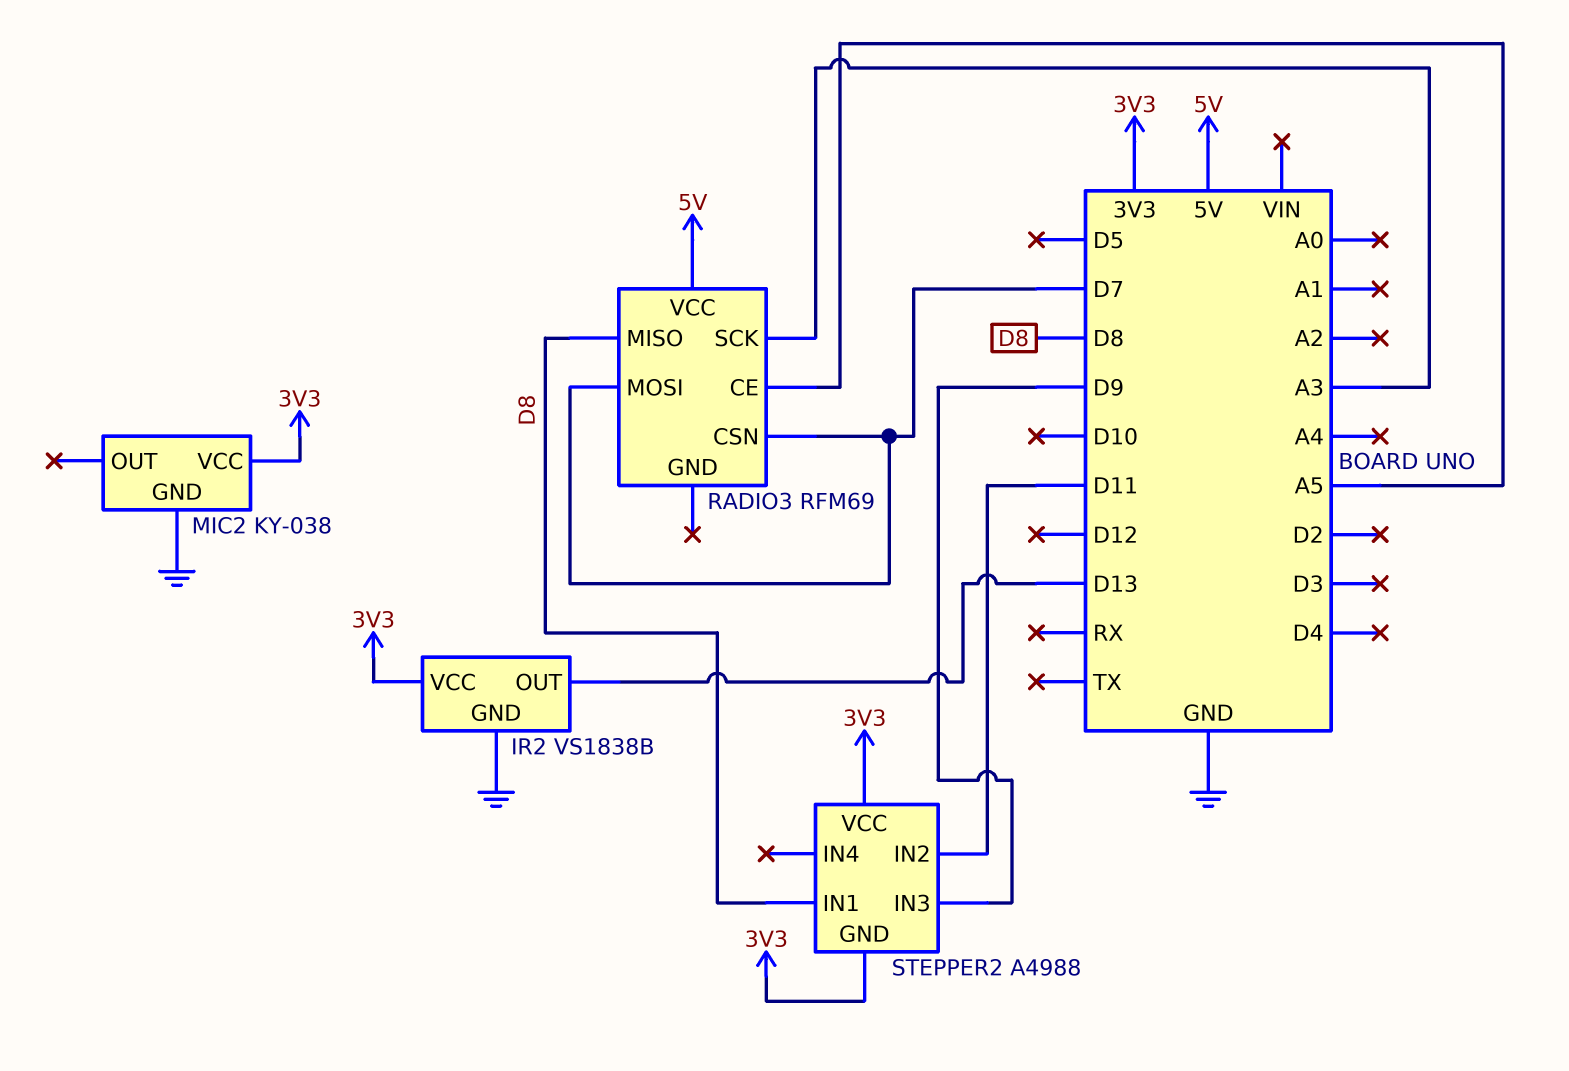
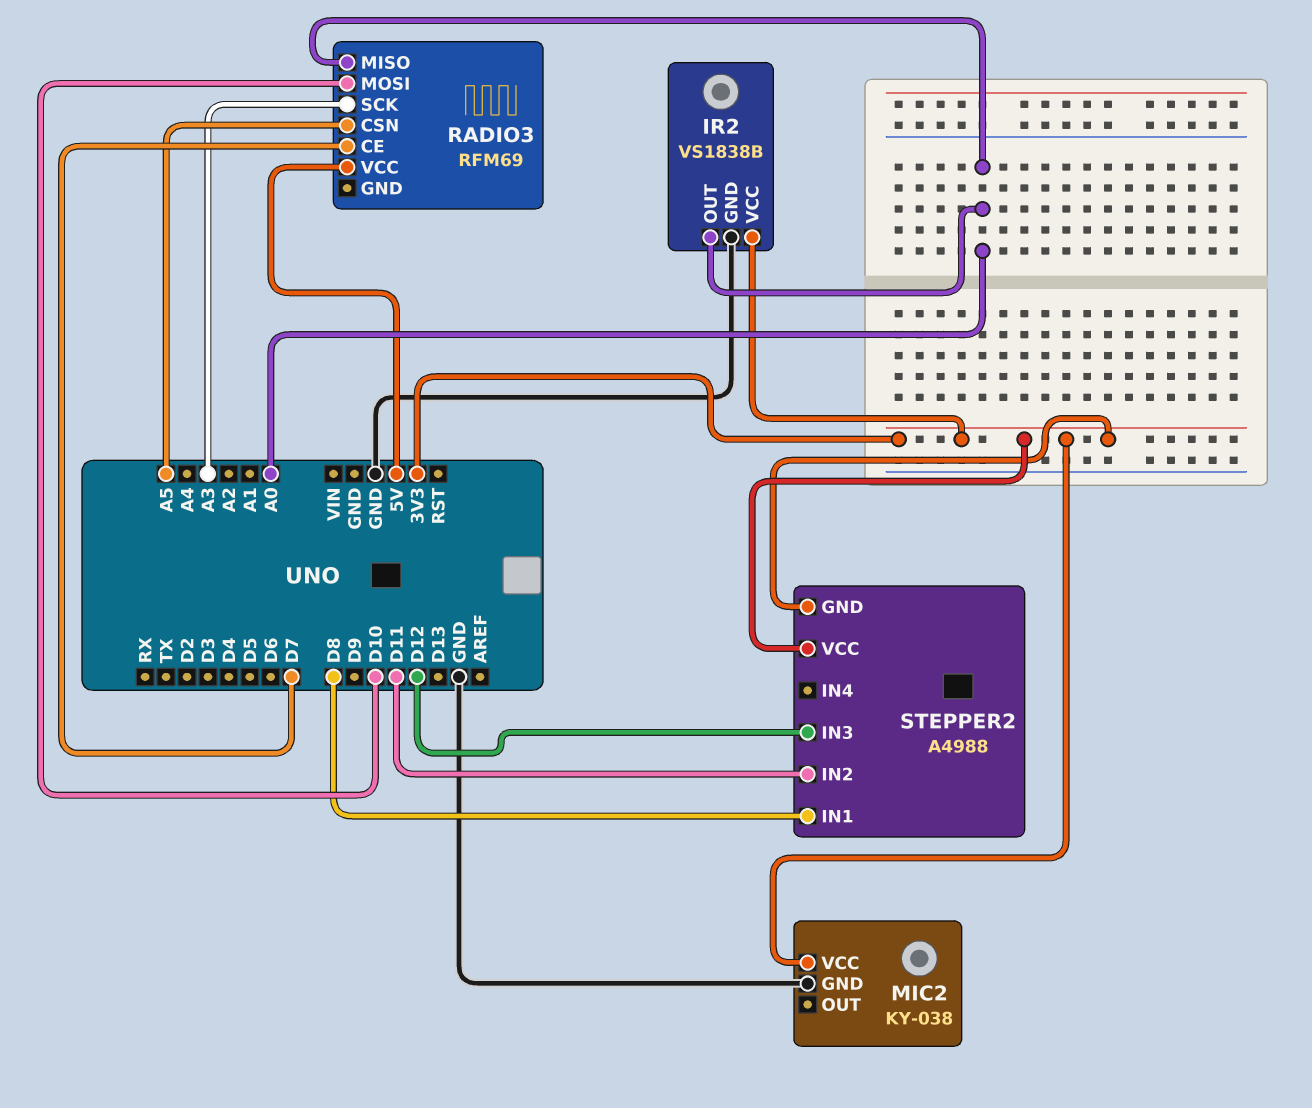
IR2 pin OUT: D13 -> A0
RADIO3 pin CE: A5 -> D7
RADIO3 pin CSN: D7 -> A5
RADIO3 pin MISO: D8 -> A0
RADIO3 pin MOSI: D7 -> D10
STEPPER2 pin IN3: D9 -> D12

